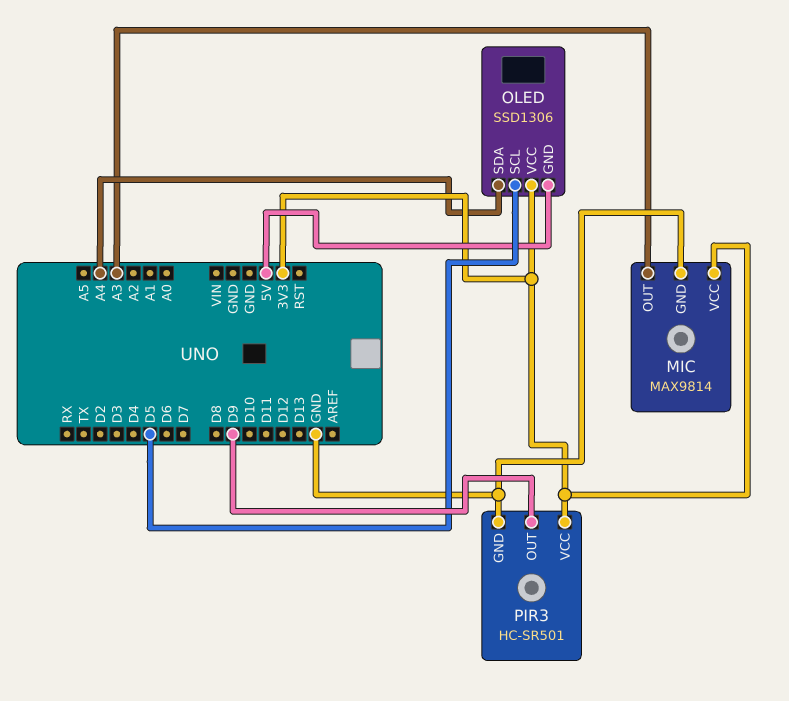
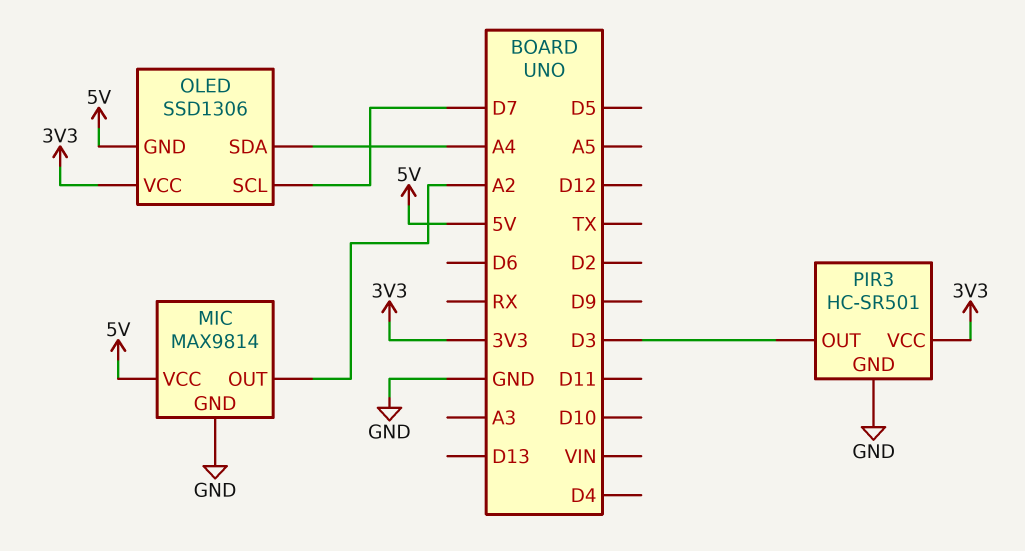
MIC pin OUT: A3 -> A2
MIC pin VCC: 3V3 -> 5V
OLED pin SCL: D5 -> D7
PIR3 pin OUT: D9 -> D3

